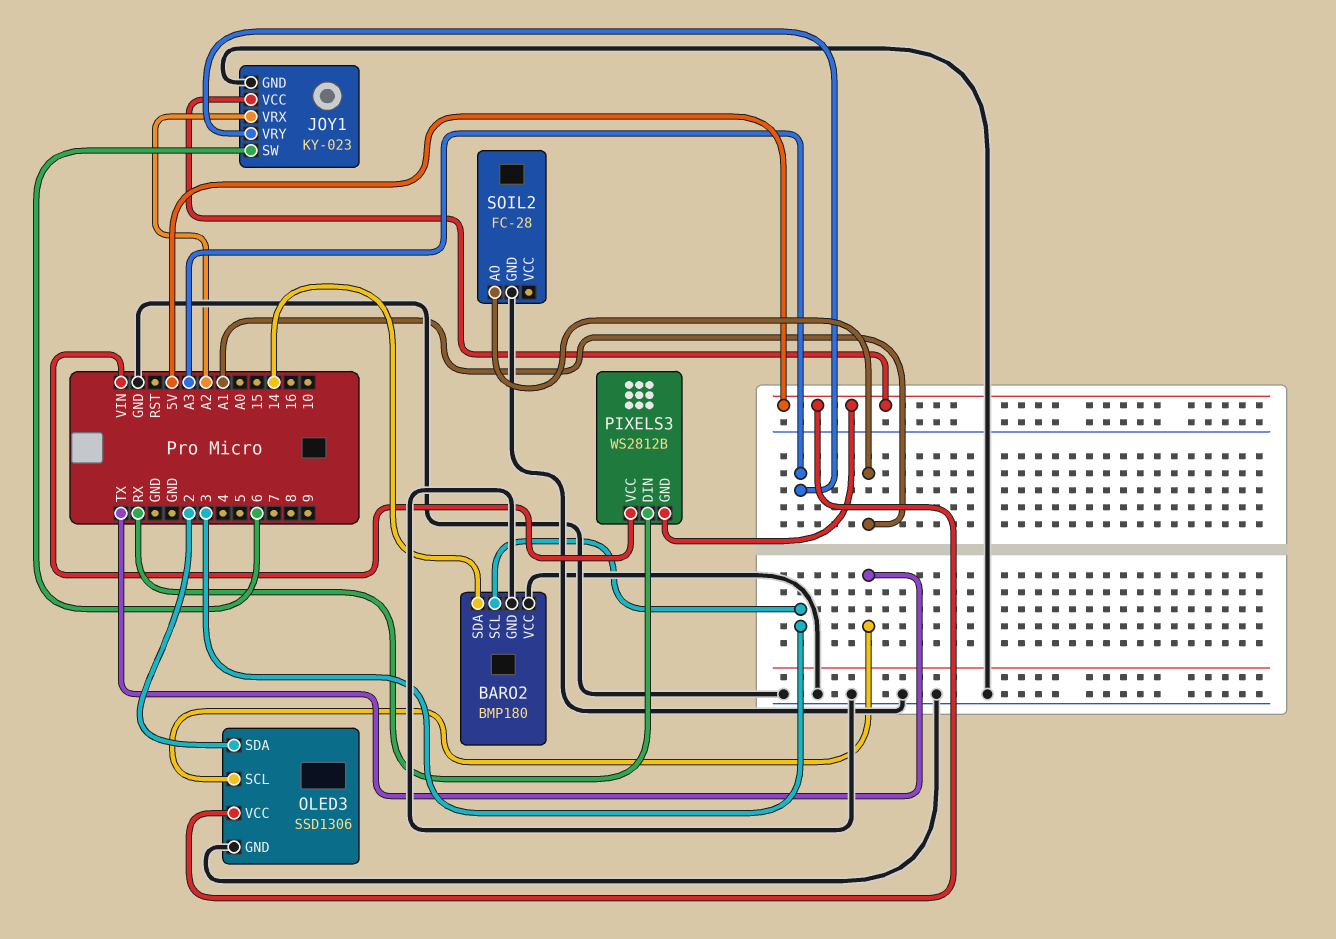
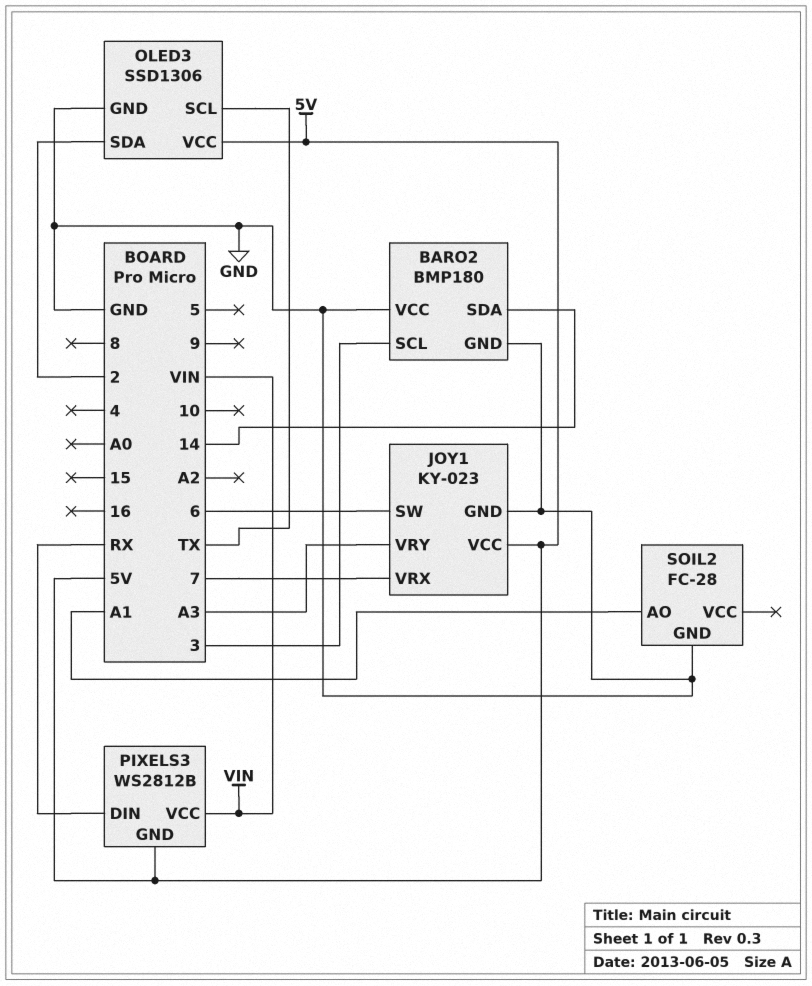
JOY1 pin VRX: A2 -> 7

